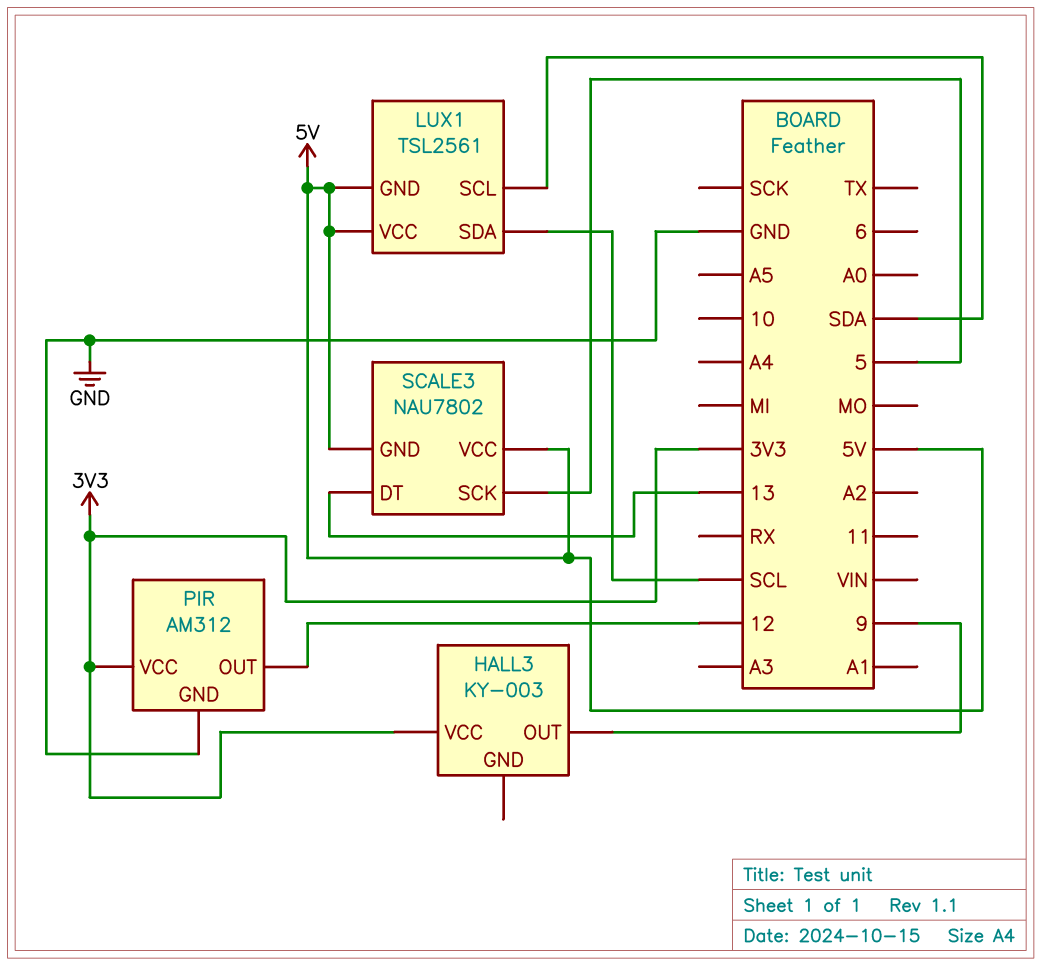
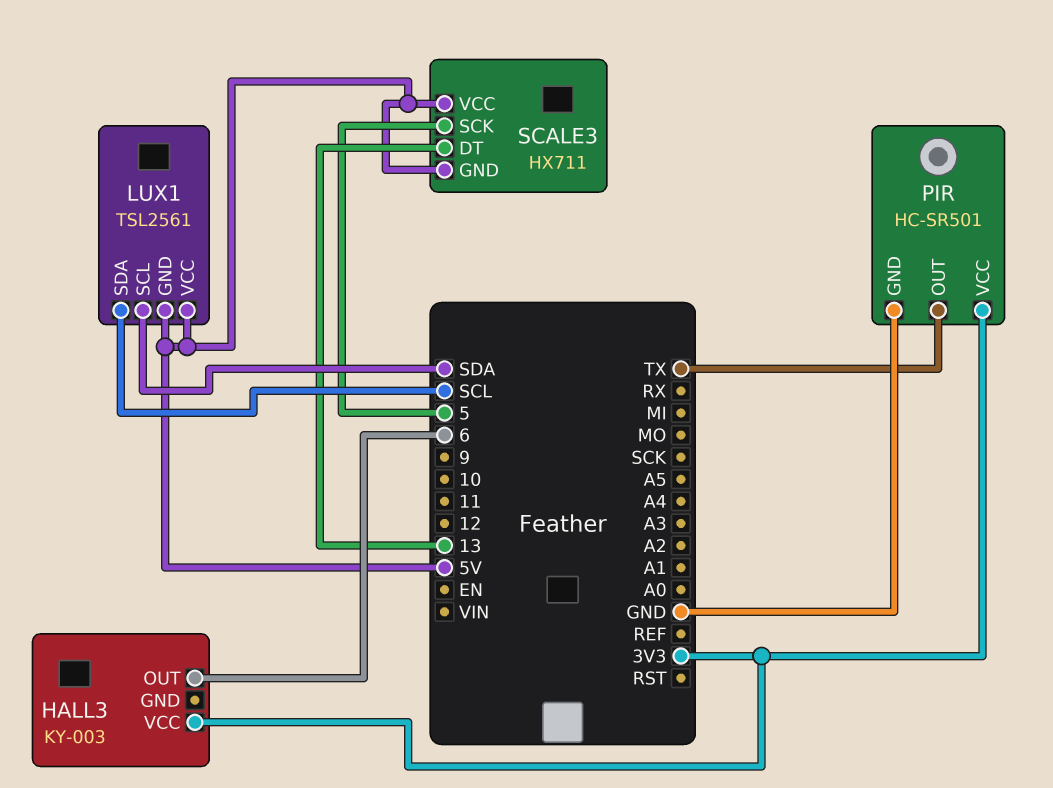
HALL3 pin OUT: 9 -> 6
PIR: AM312 -> HC-SR501
PIR pin OUT: 12 -> TX
SCALE3: NAU7802 -> HX711

